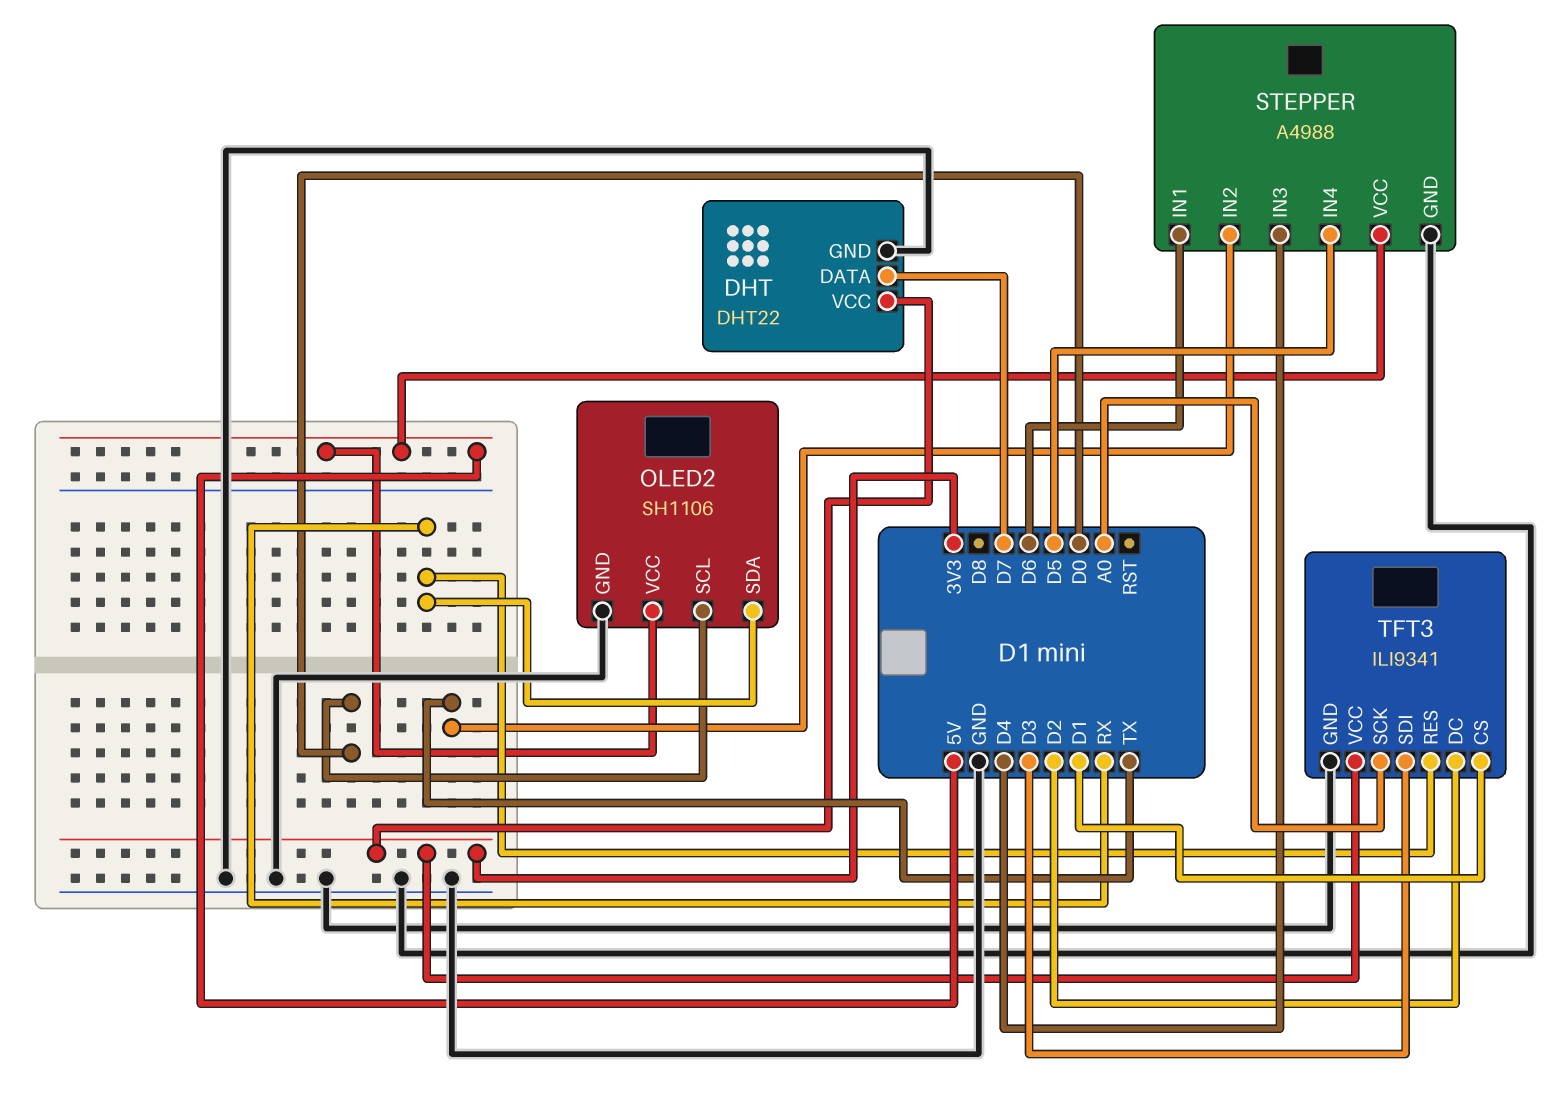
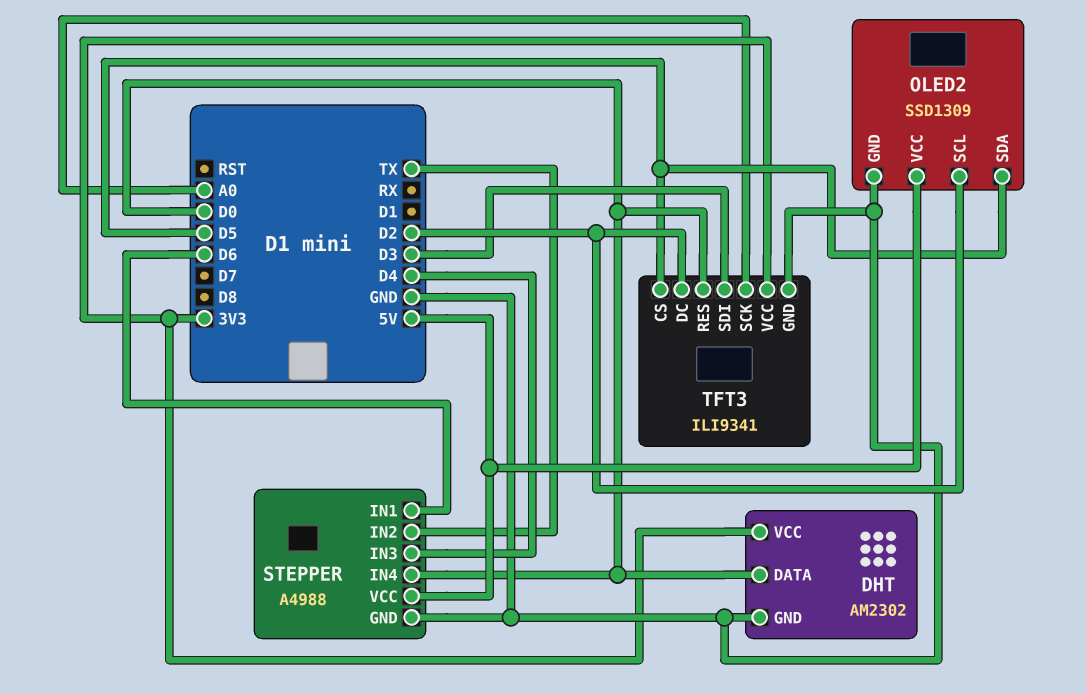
DHT: DHT22 -> AM2302
DHT pin DATA: D7 -> D0
OLED2: SH1106 -> SSD1309
OLED2 pin SCL: D0 -> D2
OLED2 pin SDA: RX -> D5
STEPPER pin IN4: D5 -> D0
TFT3 pin CS: D1 -> D5
TFT3 pin RES: RX -> D0

